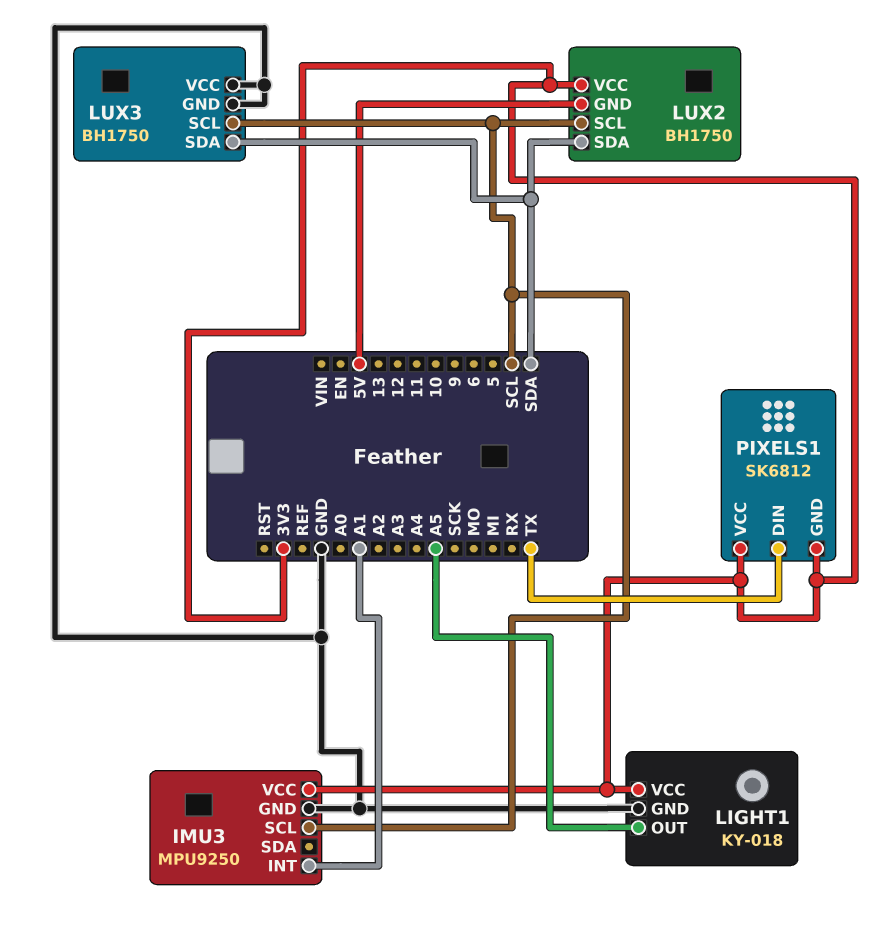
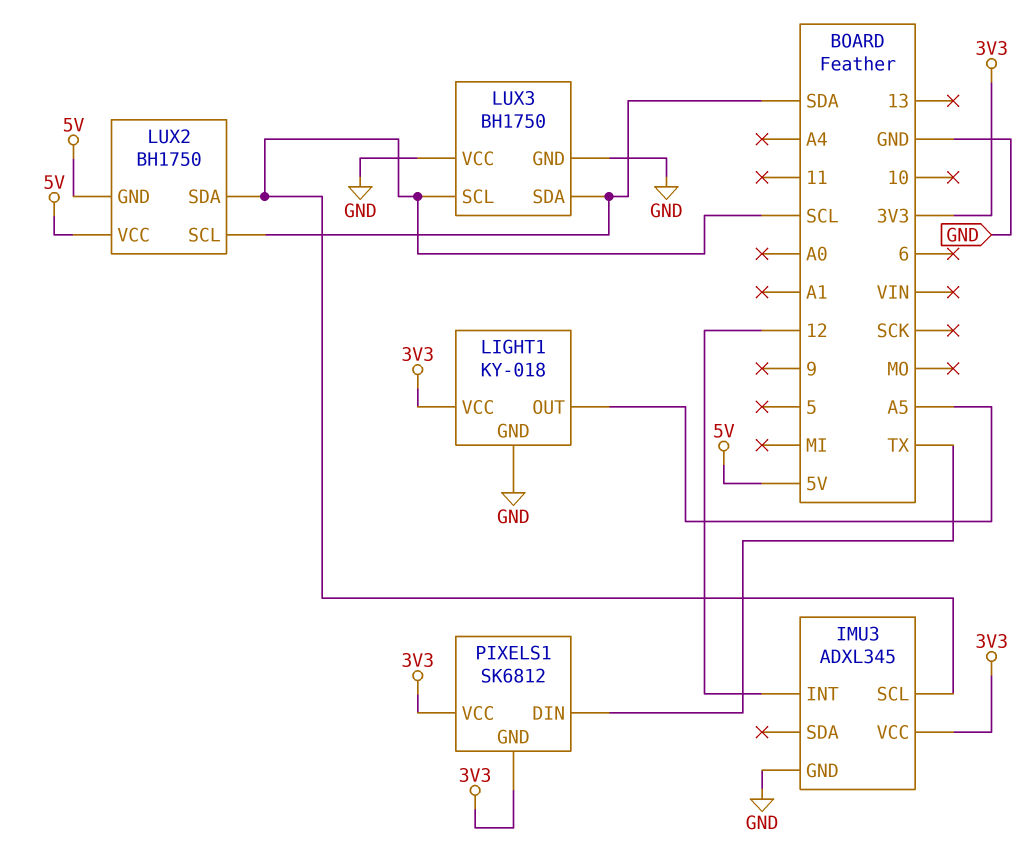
IMU3: MPU9250 -> ADXL345
IMU3 pin INT: A1 -> 12
LUX2 pin SCL: SCL -> SDA
LUX2 pin SDA: SDA -> SCL
LUX2 pin VCC: 3V3 -> 5V

